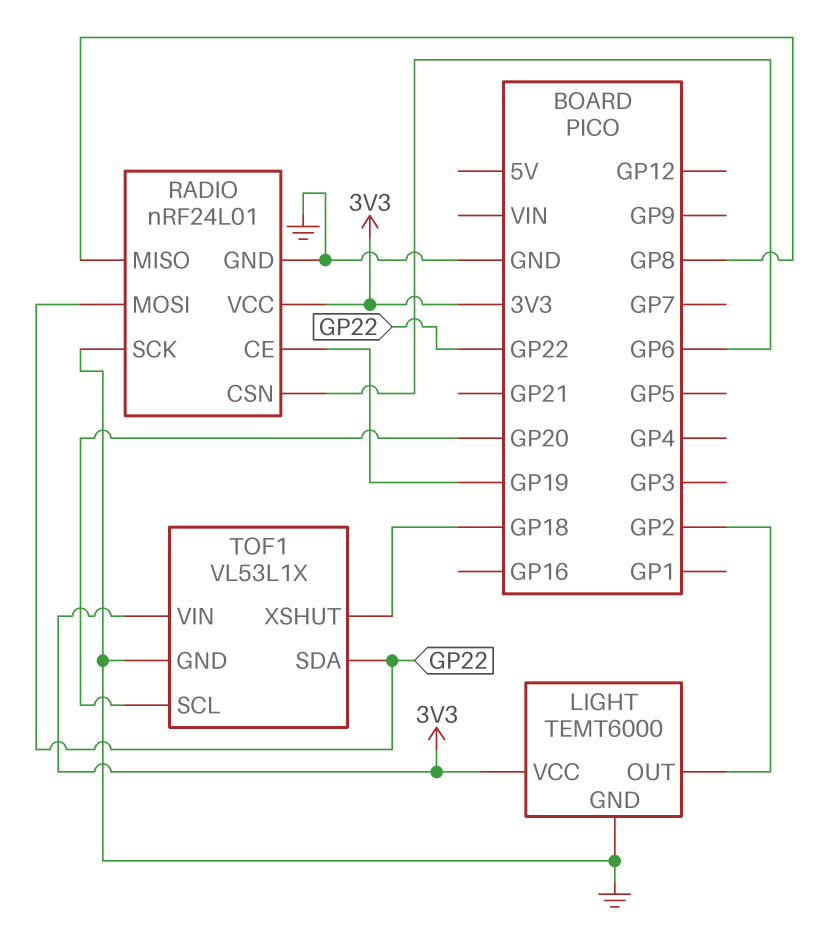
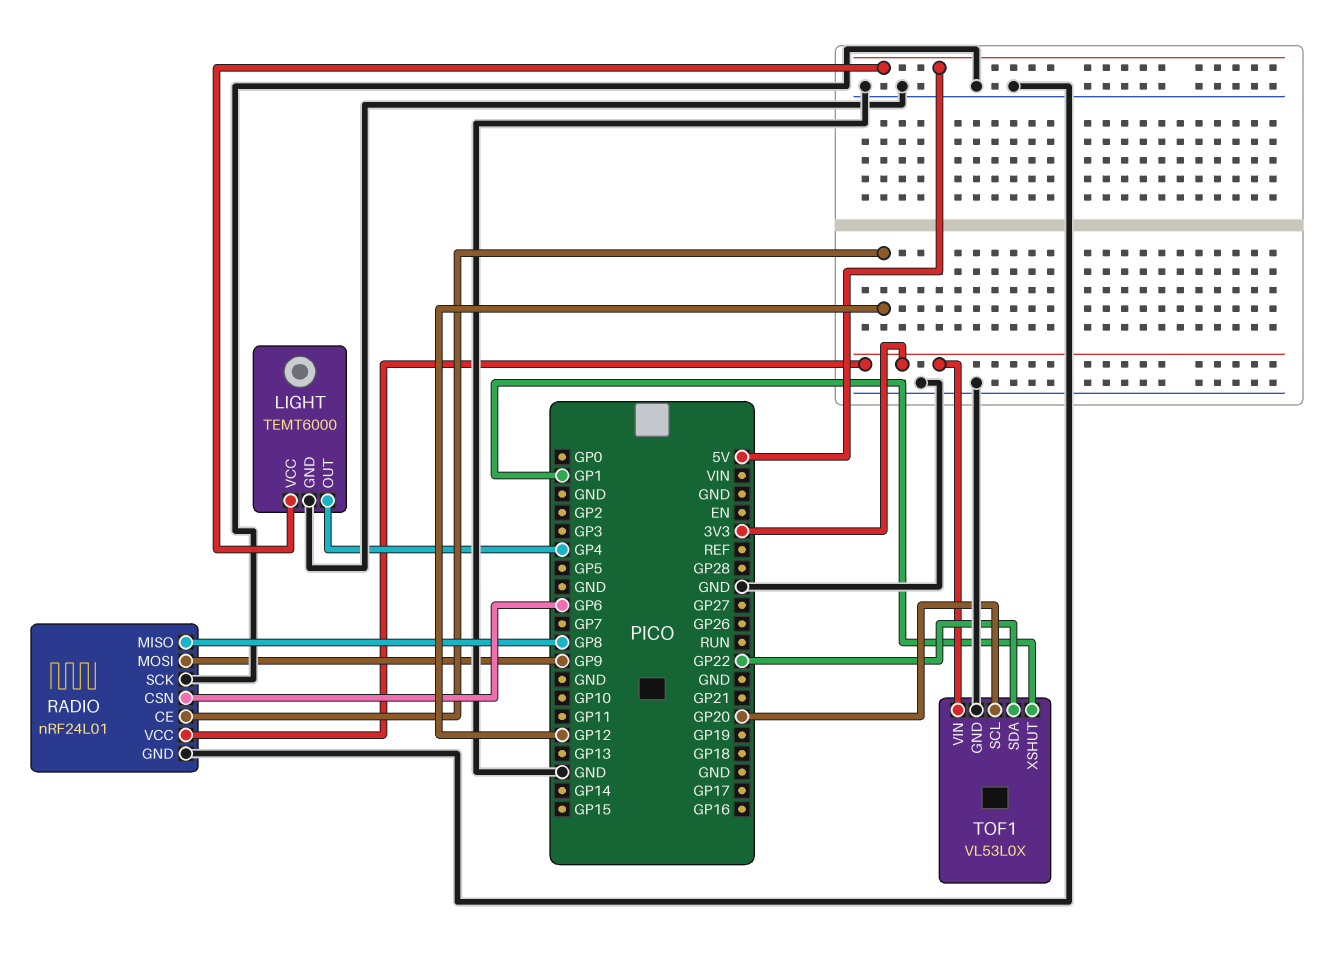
LIGHT pin OUT: GP2 -> GP4
LIGHT pin VCC: 3V3 -> 5V
RADIO pin CE: GP19 -> GP12
RADIO pin MOSI: GP22 -> GP9
TOF1: VL53L1X -> VL53L0X
TOF1 pin XSHUT: GP18 -> GP1

